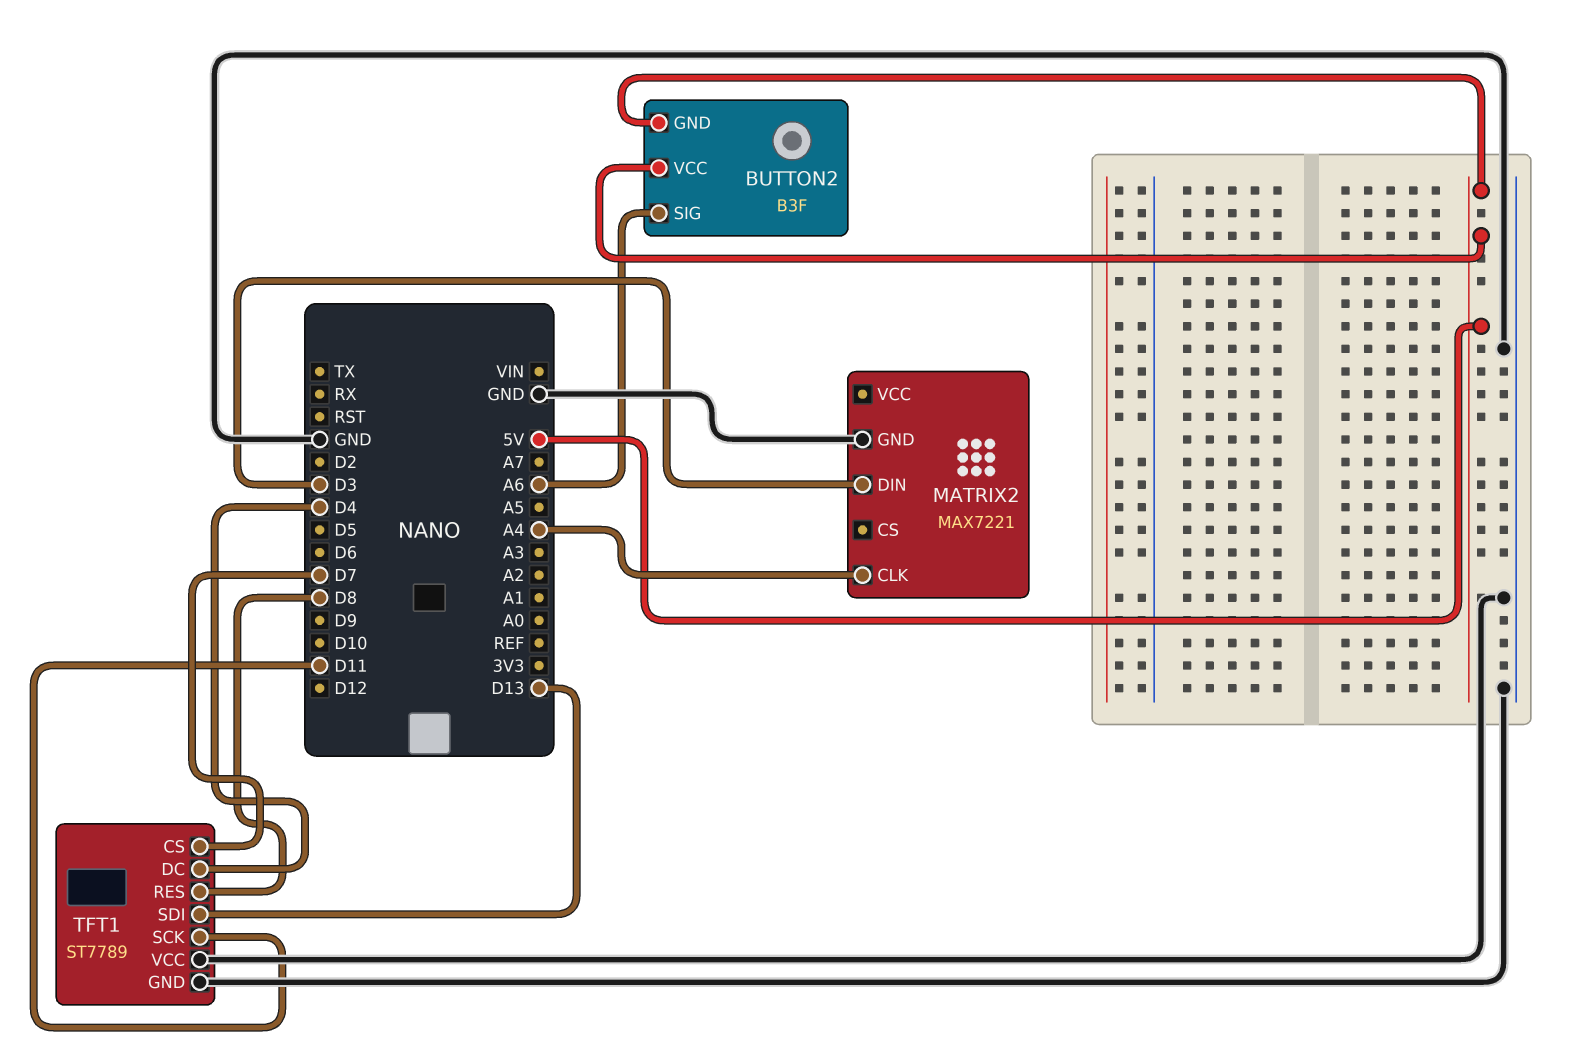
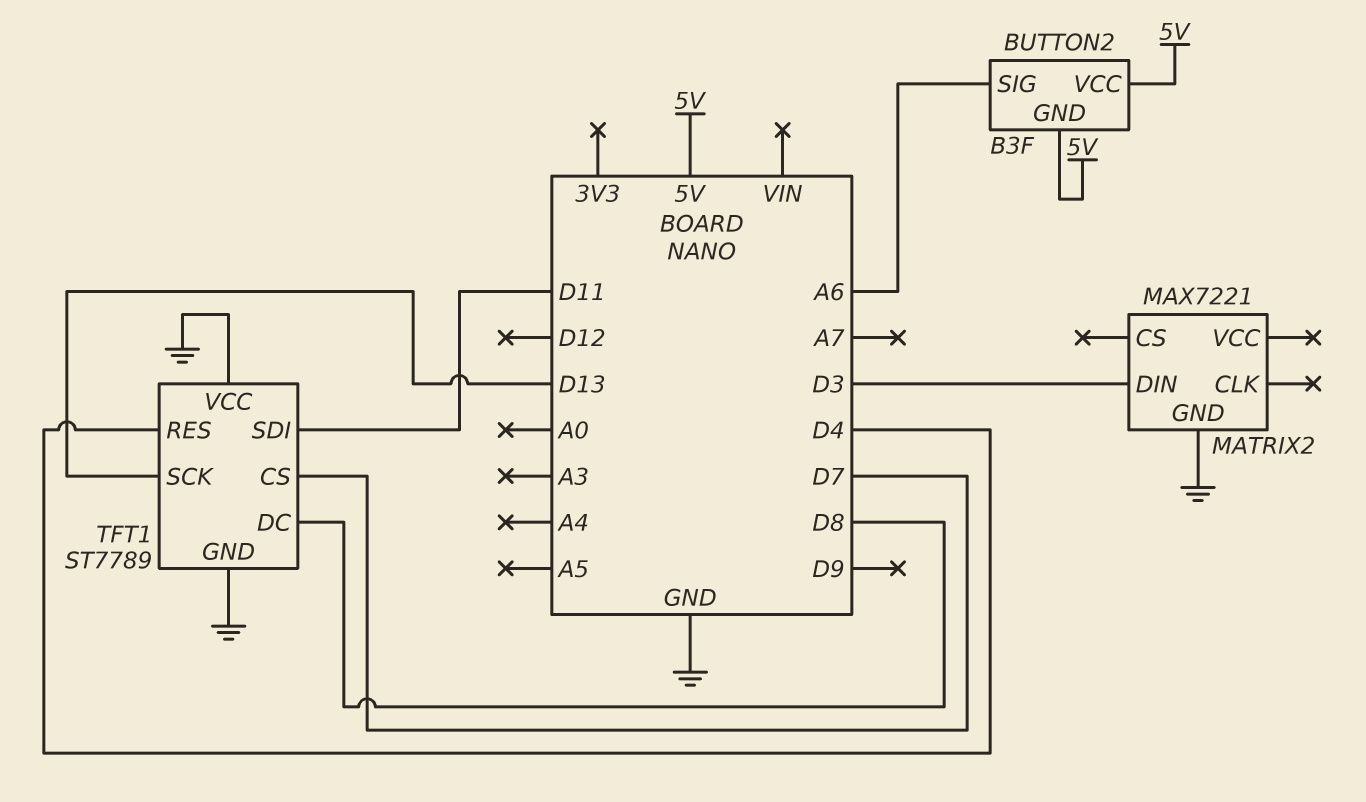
MATRIX2 pin CLK: A4 -> none
TFT1 pin DC: D4 -> D8
TFT1 pin RES: D8 -> D4
TFT1 pin SCK: D11 -> D13
TFT1 pin SDI: D13 -> D11

